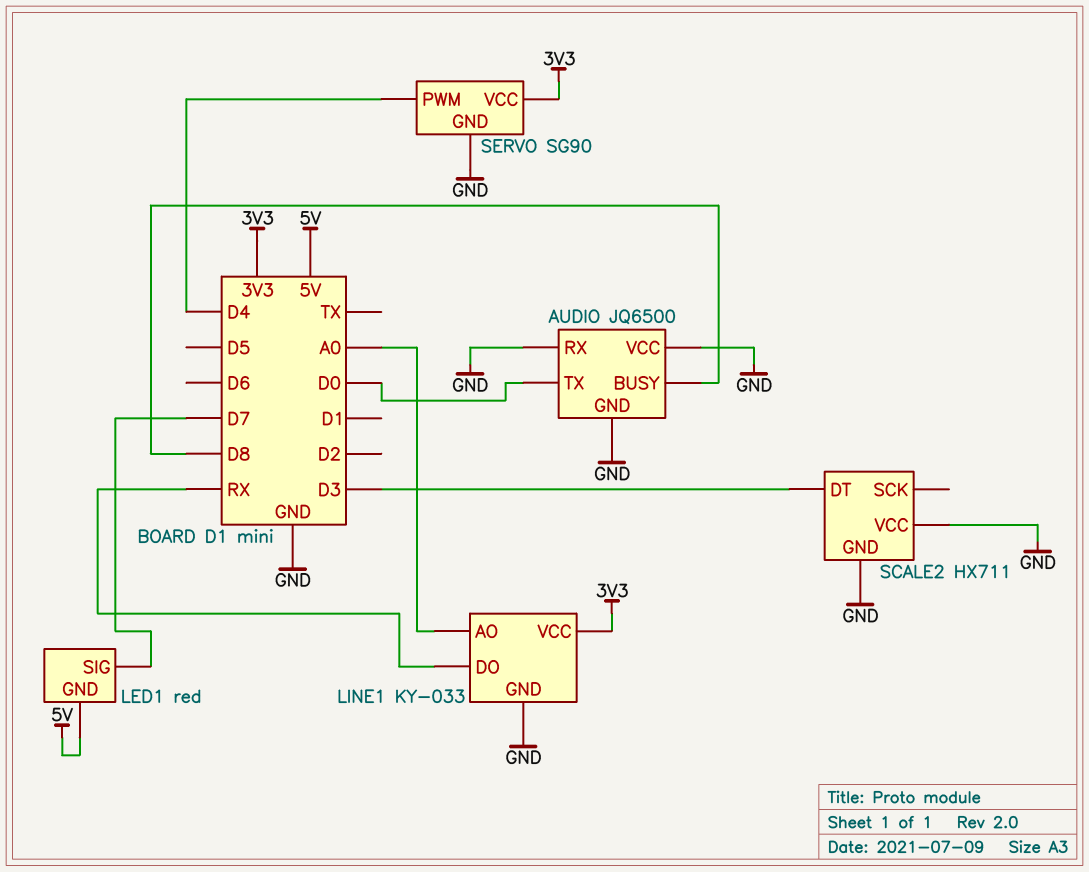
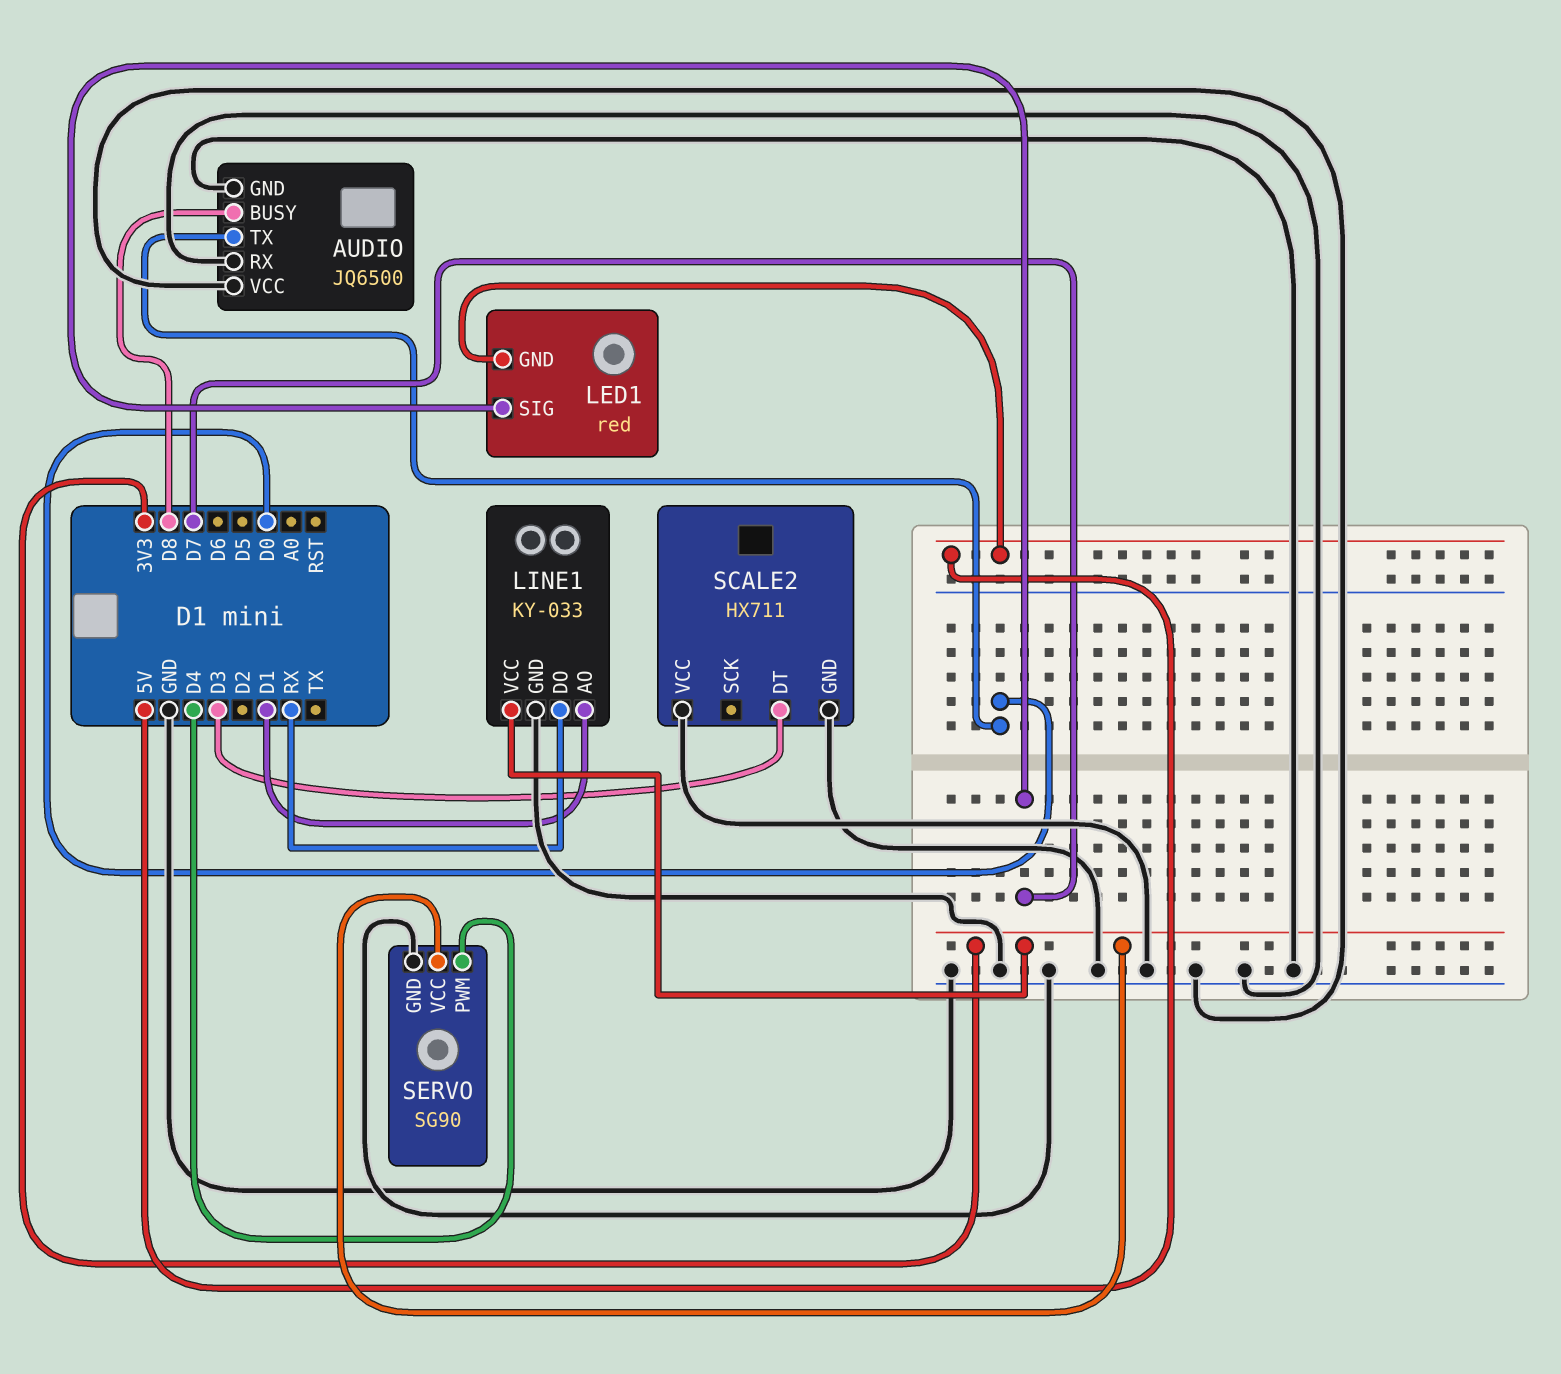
LINE1 pin AO: A0 -> D1

